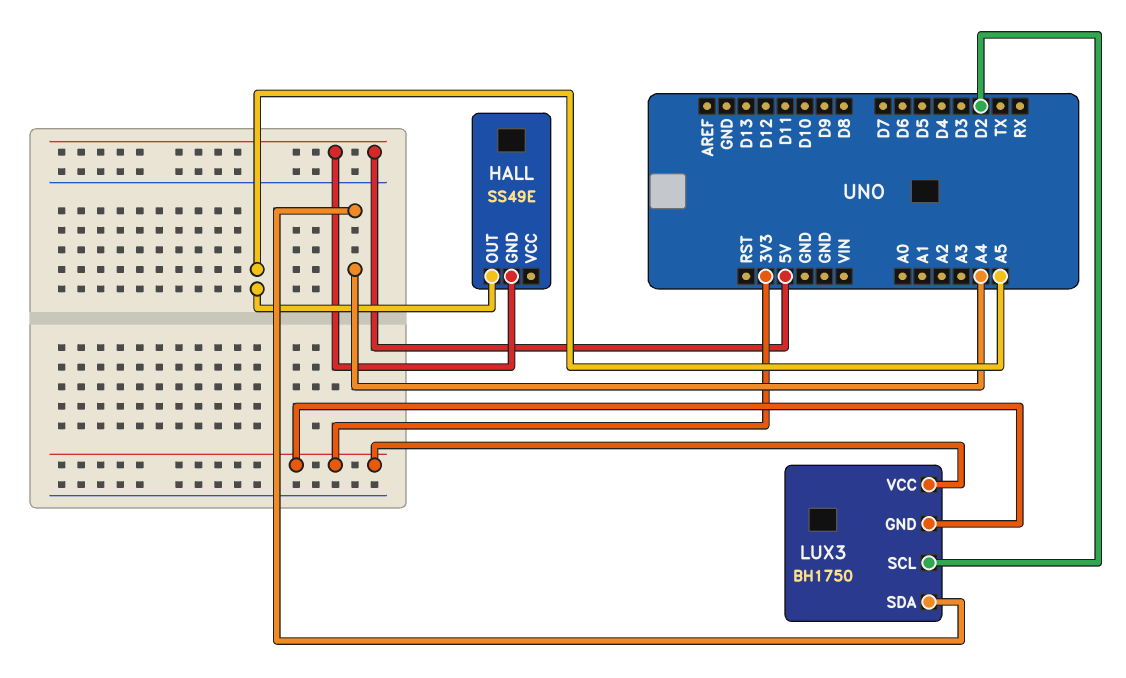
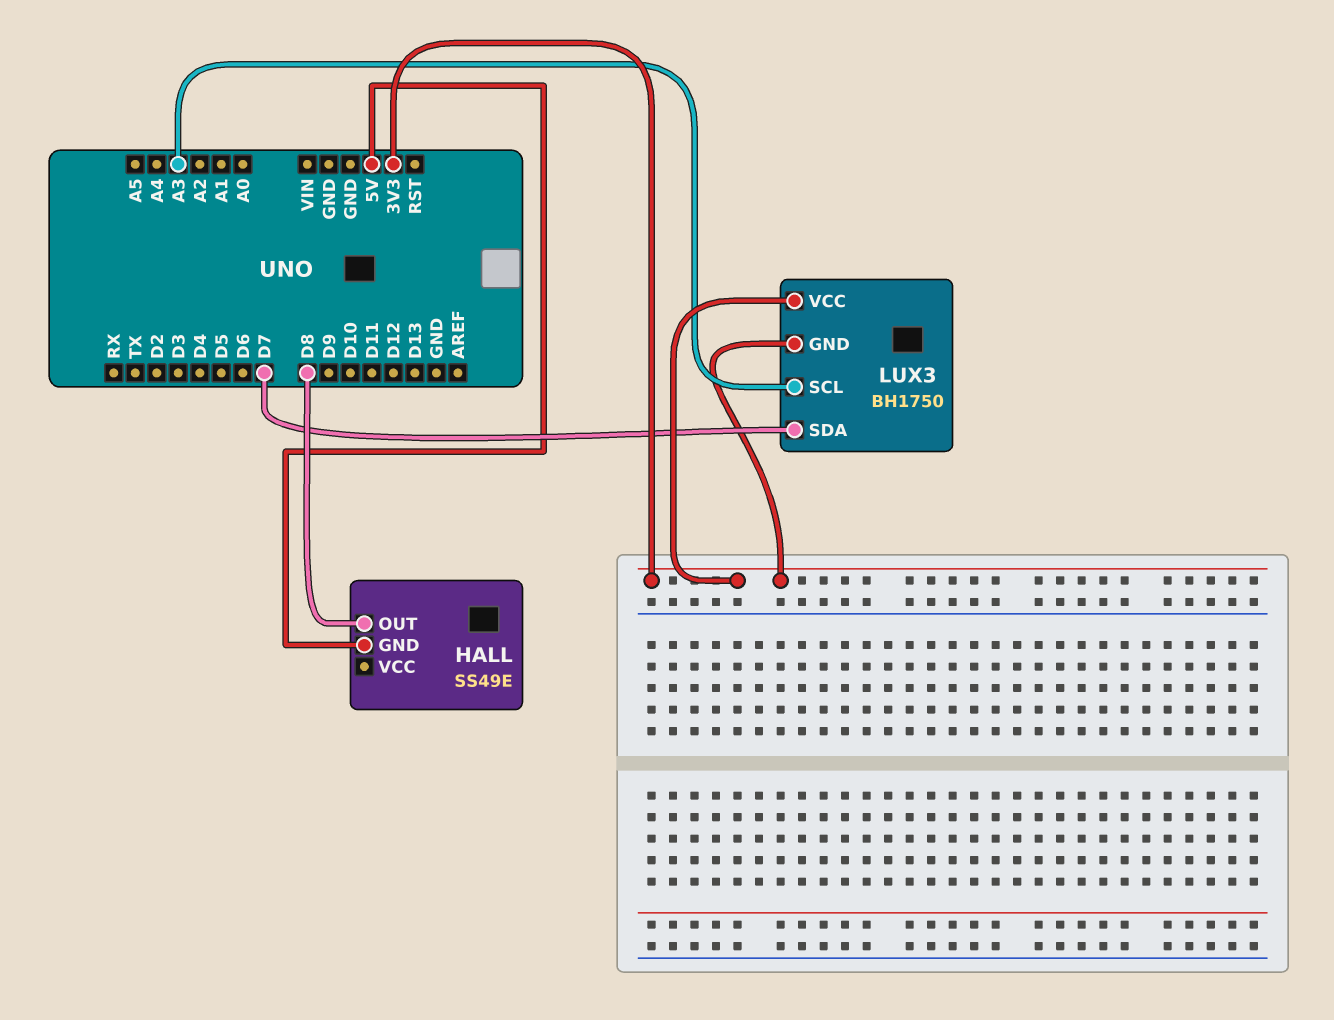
HALL pin OUT: A5 -> D8
LUX3 pin SCL: D2 -> A3
LUX3 pin SDA: A4 -> D7

